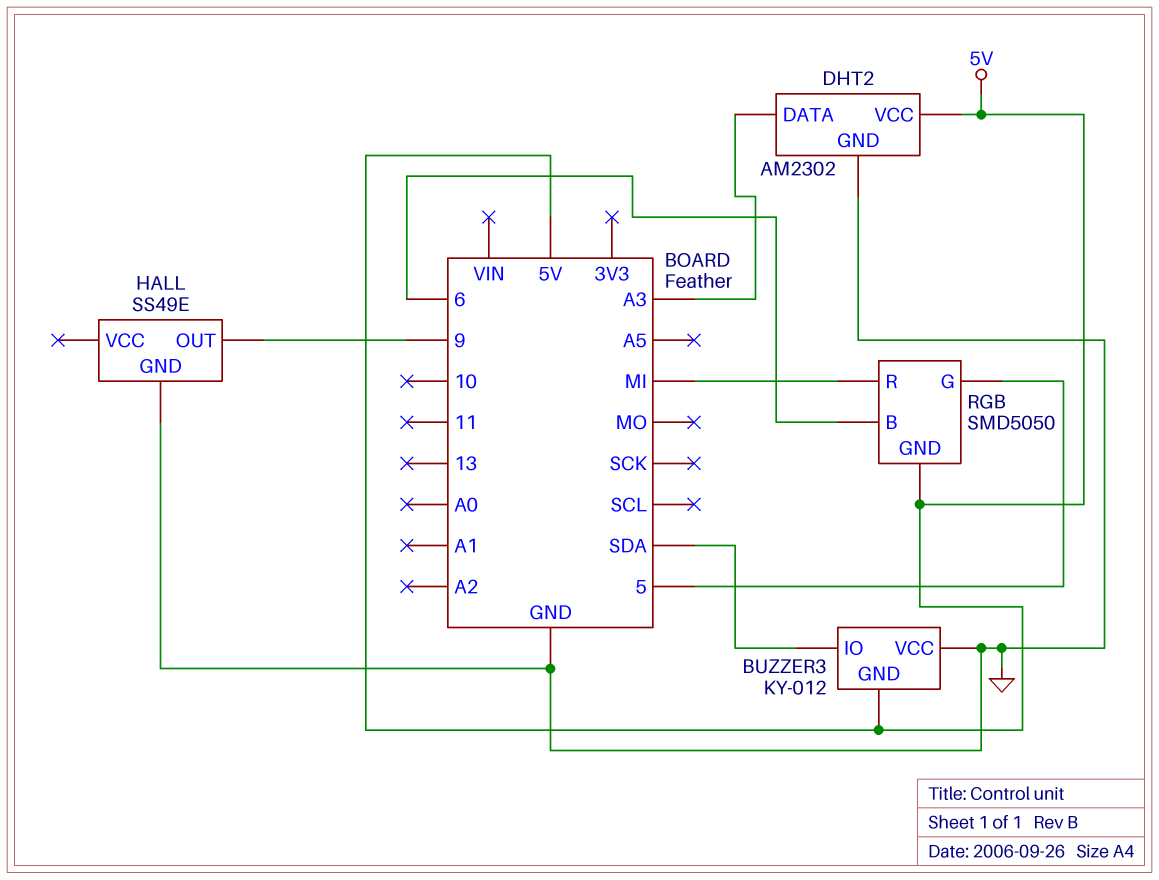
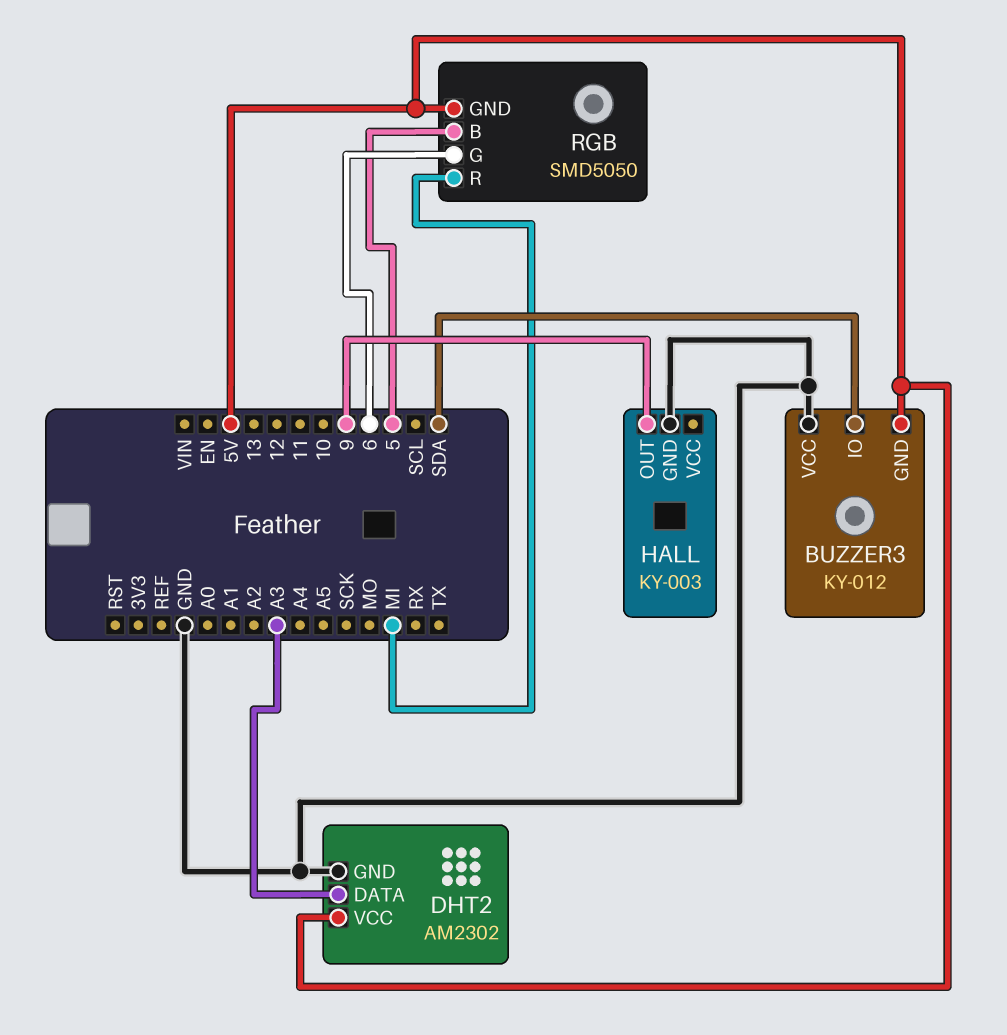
HALL: SS49E -> KY-003
RGB pin B: 6 -> 5
RGB pin G: 5 -> 6

